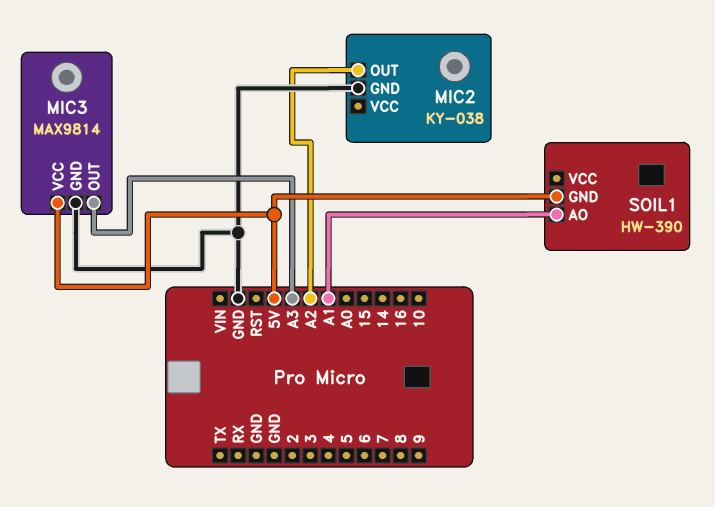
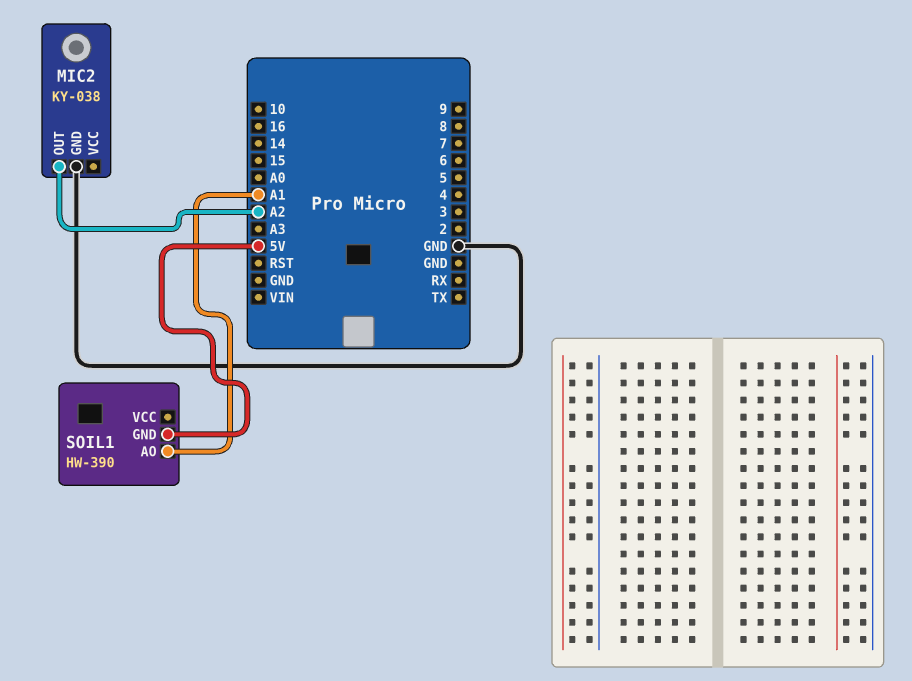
MIC3: MAX9814 -> none
MIC3 pin GND: GND -> none
MIC3 pin OUT: A3 -> none
MIC3 pin VCC: 5V -> none

